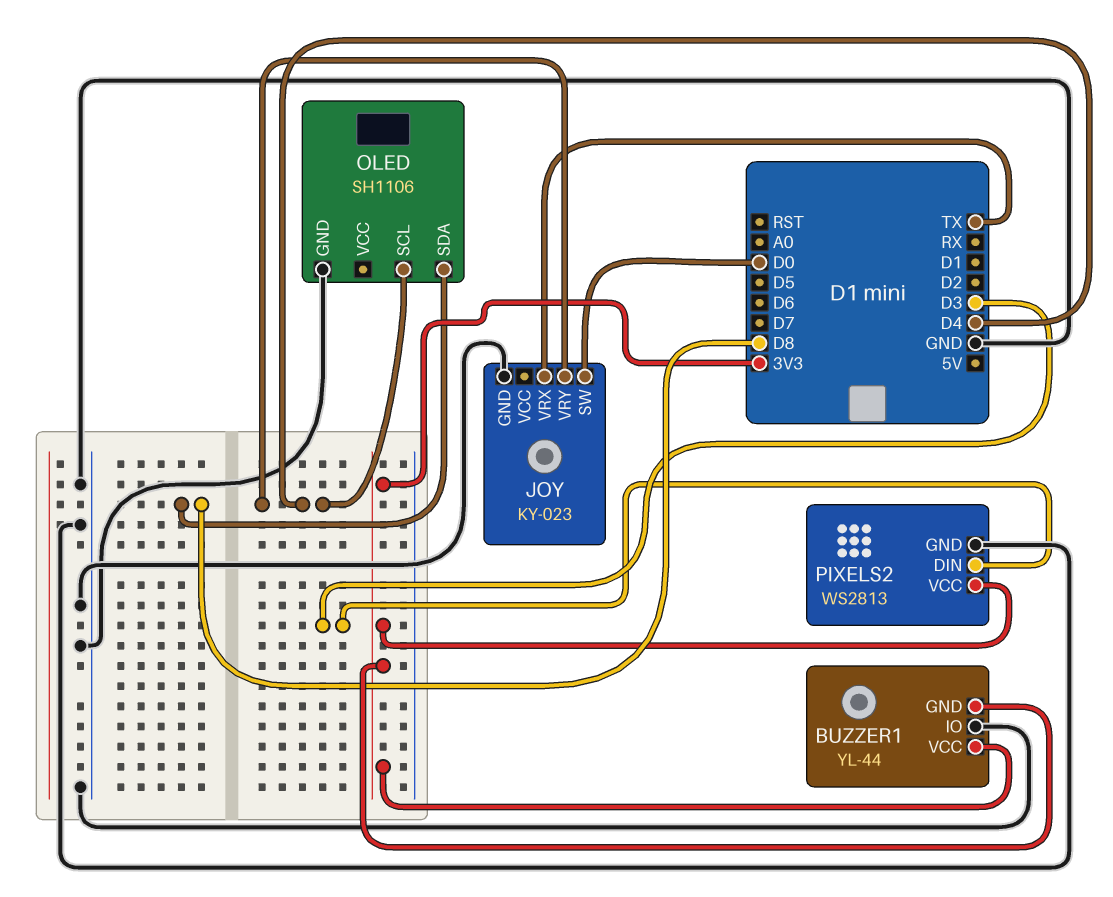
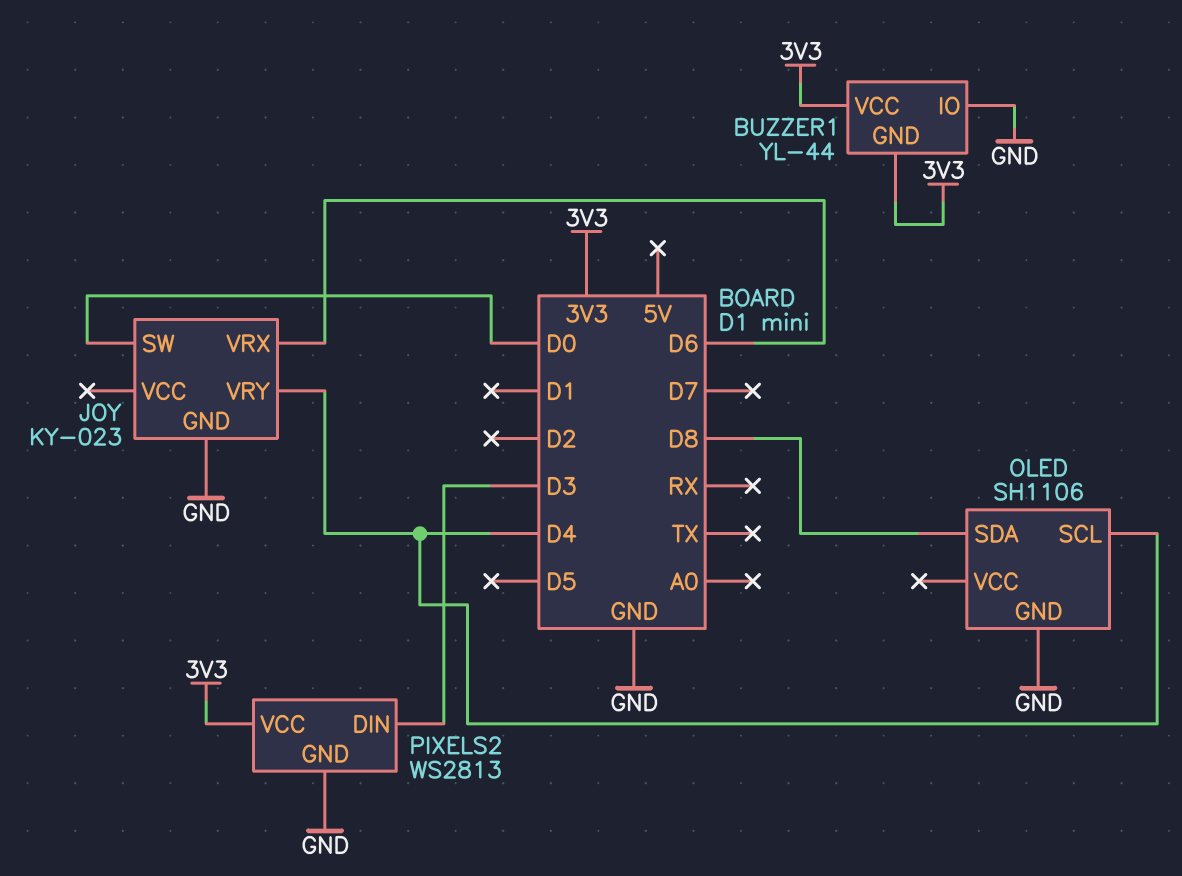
JOY pin VRX: TX -> D6

